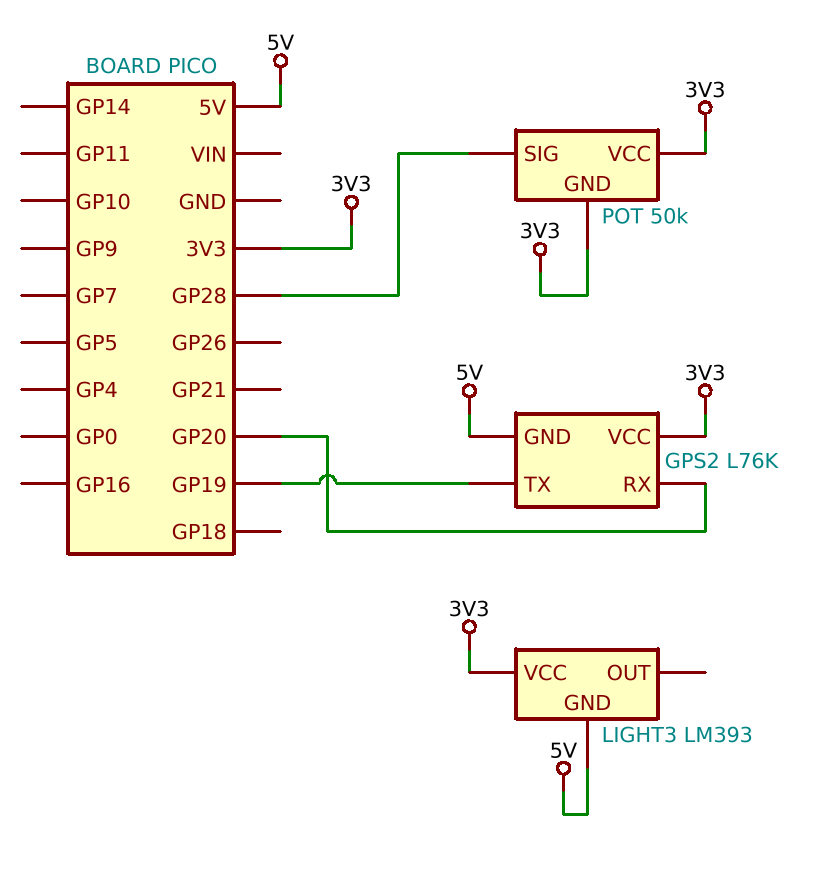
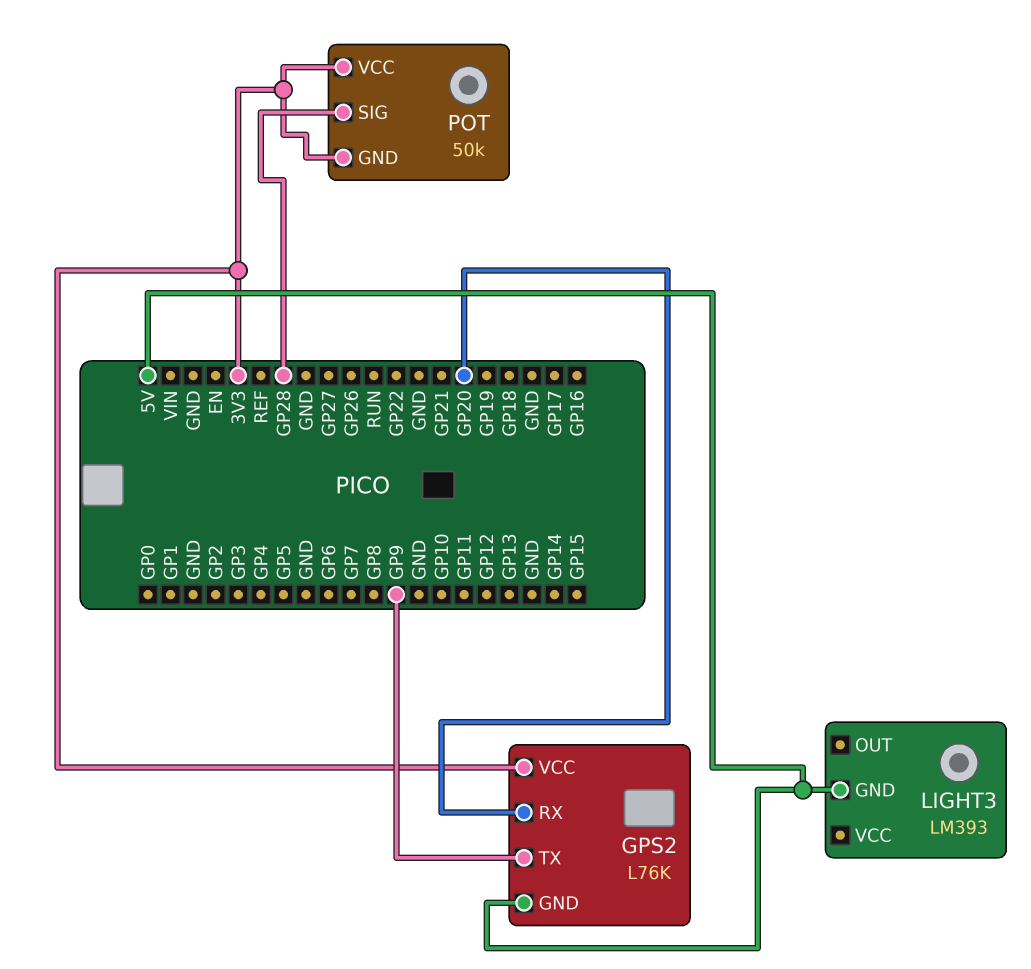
GPS2 pin TX: GP19 -> GP9
LIGHT3 pin VCC: 3V3 -> none

